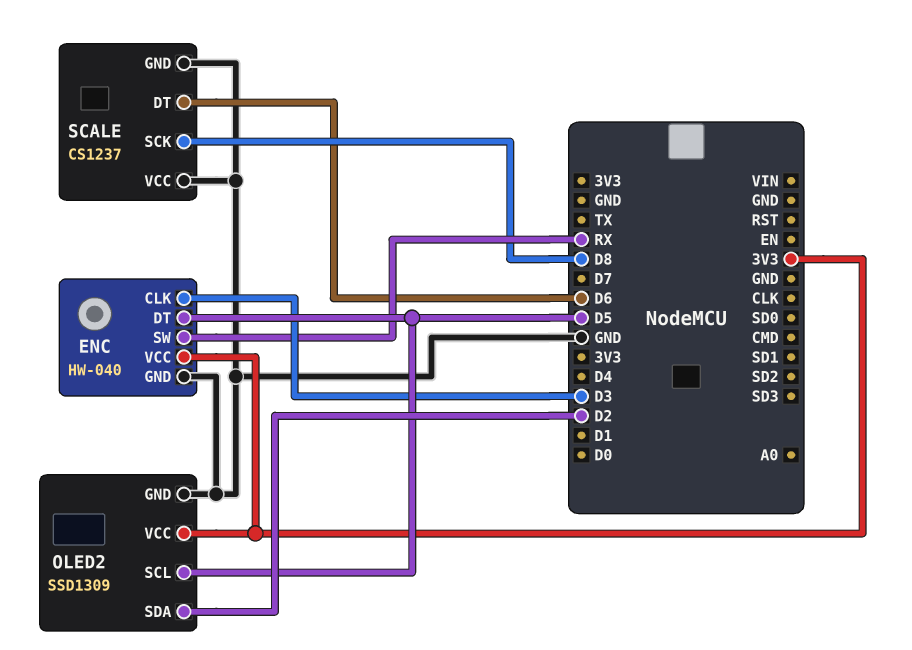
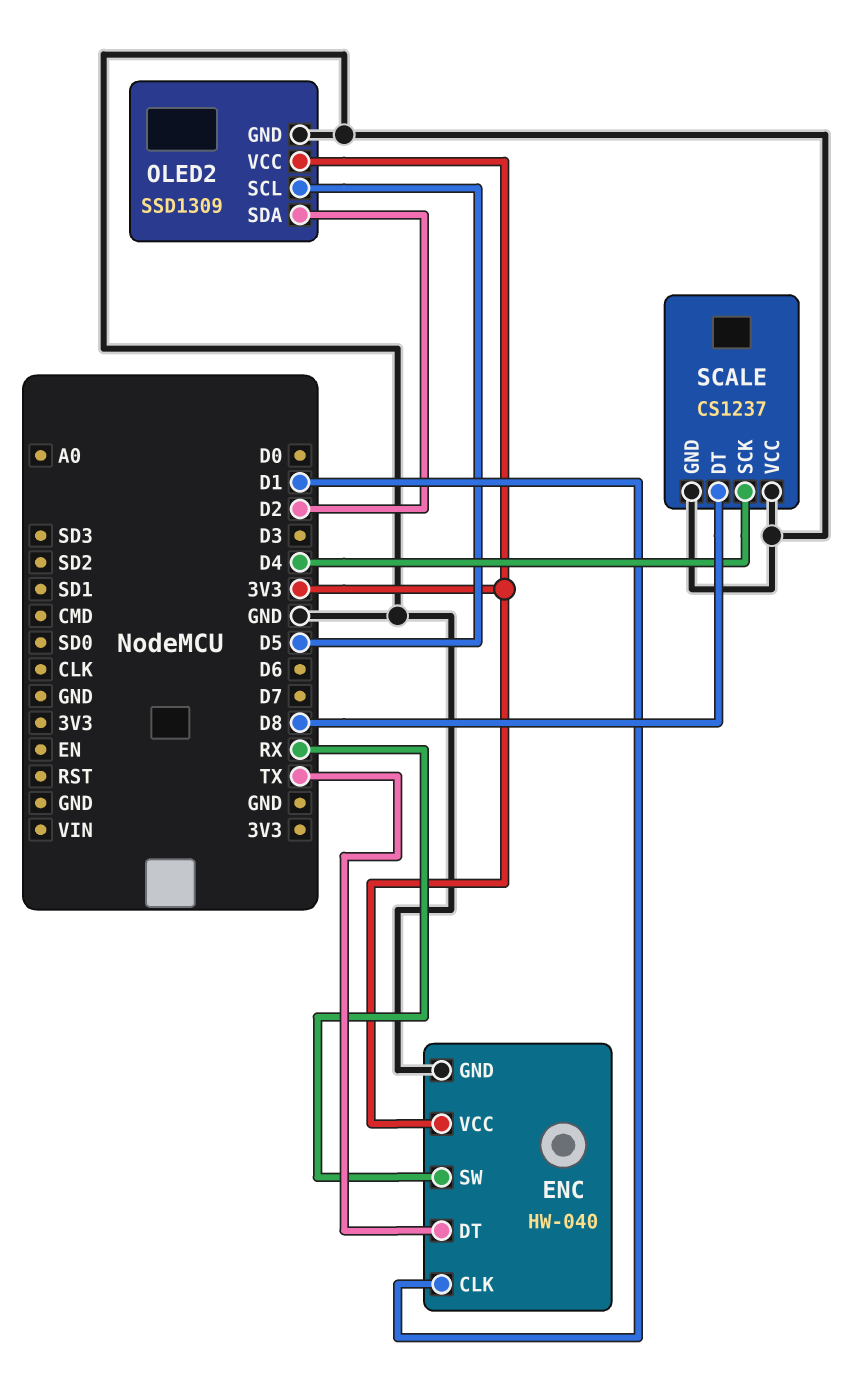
ENC pin CLK: D3 -> D1
ENC pin DT: D5 -> TX
SCALE pin DT: D6 -> D8
SCALE pin SCK: D8 -> D4

